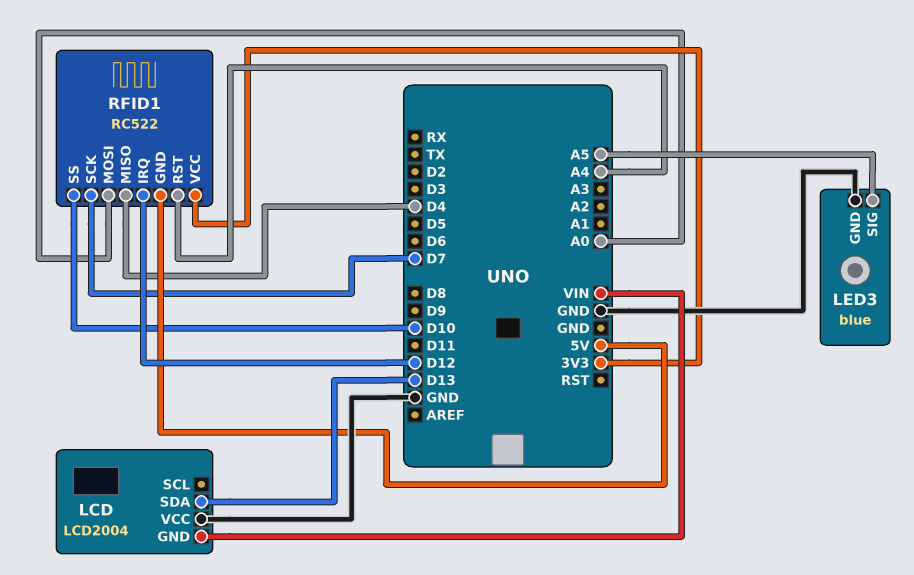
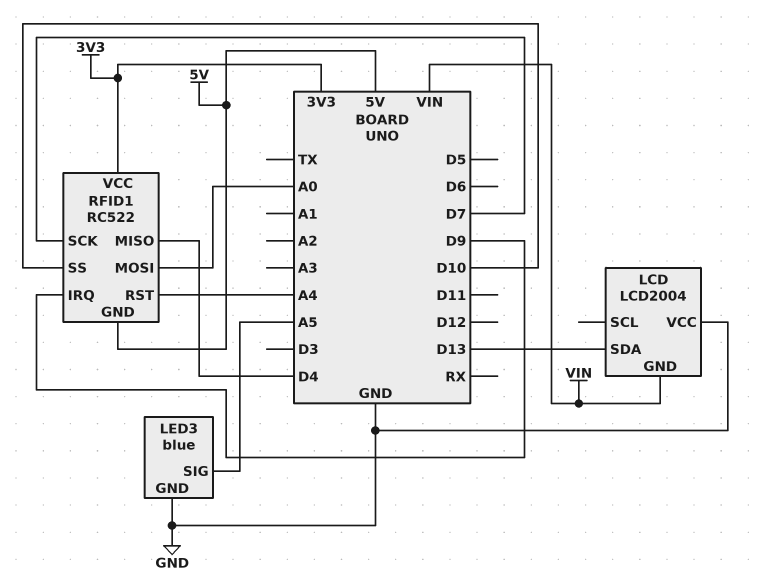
RFID1 pin IRQ: D12 -> D9

